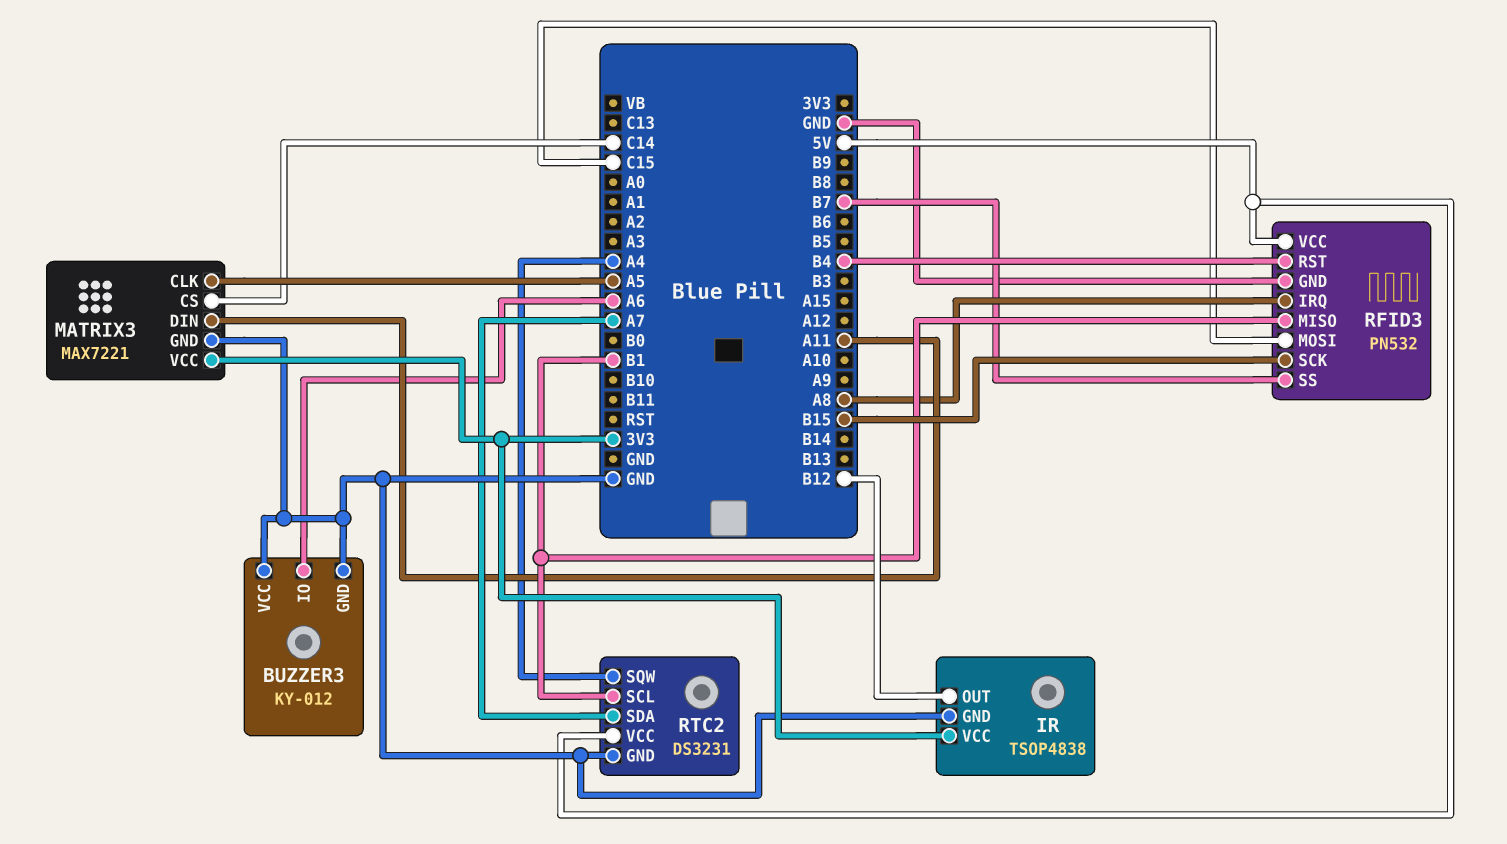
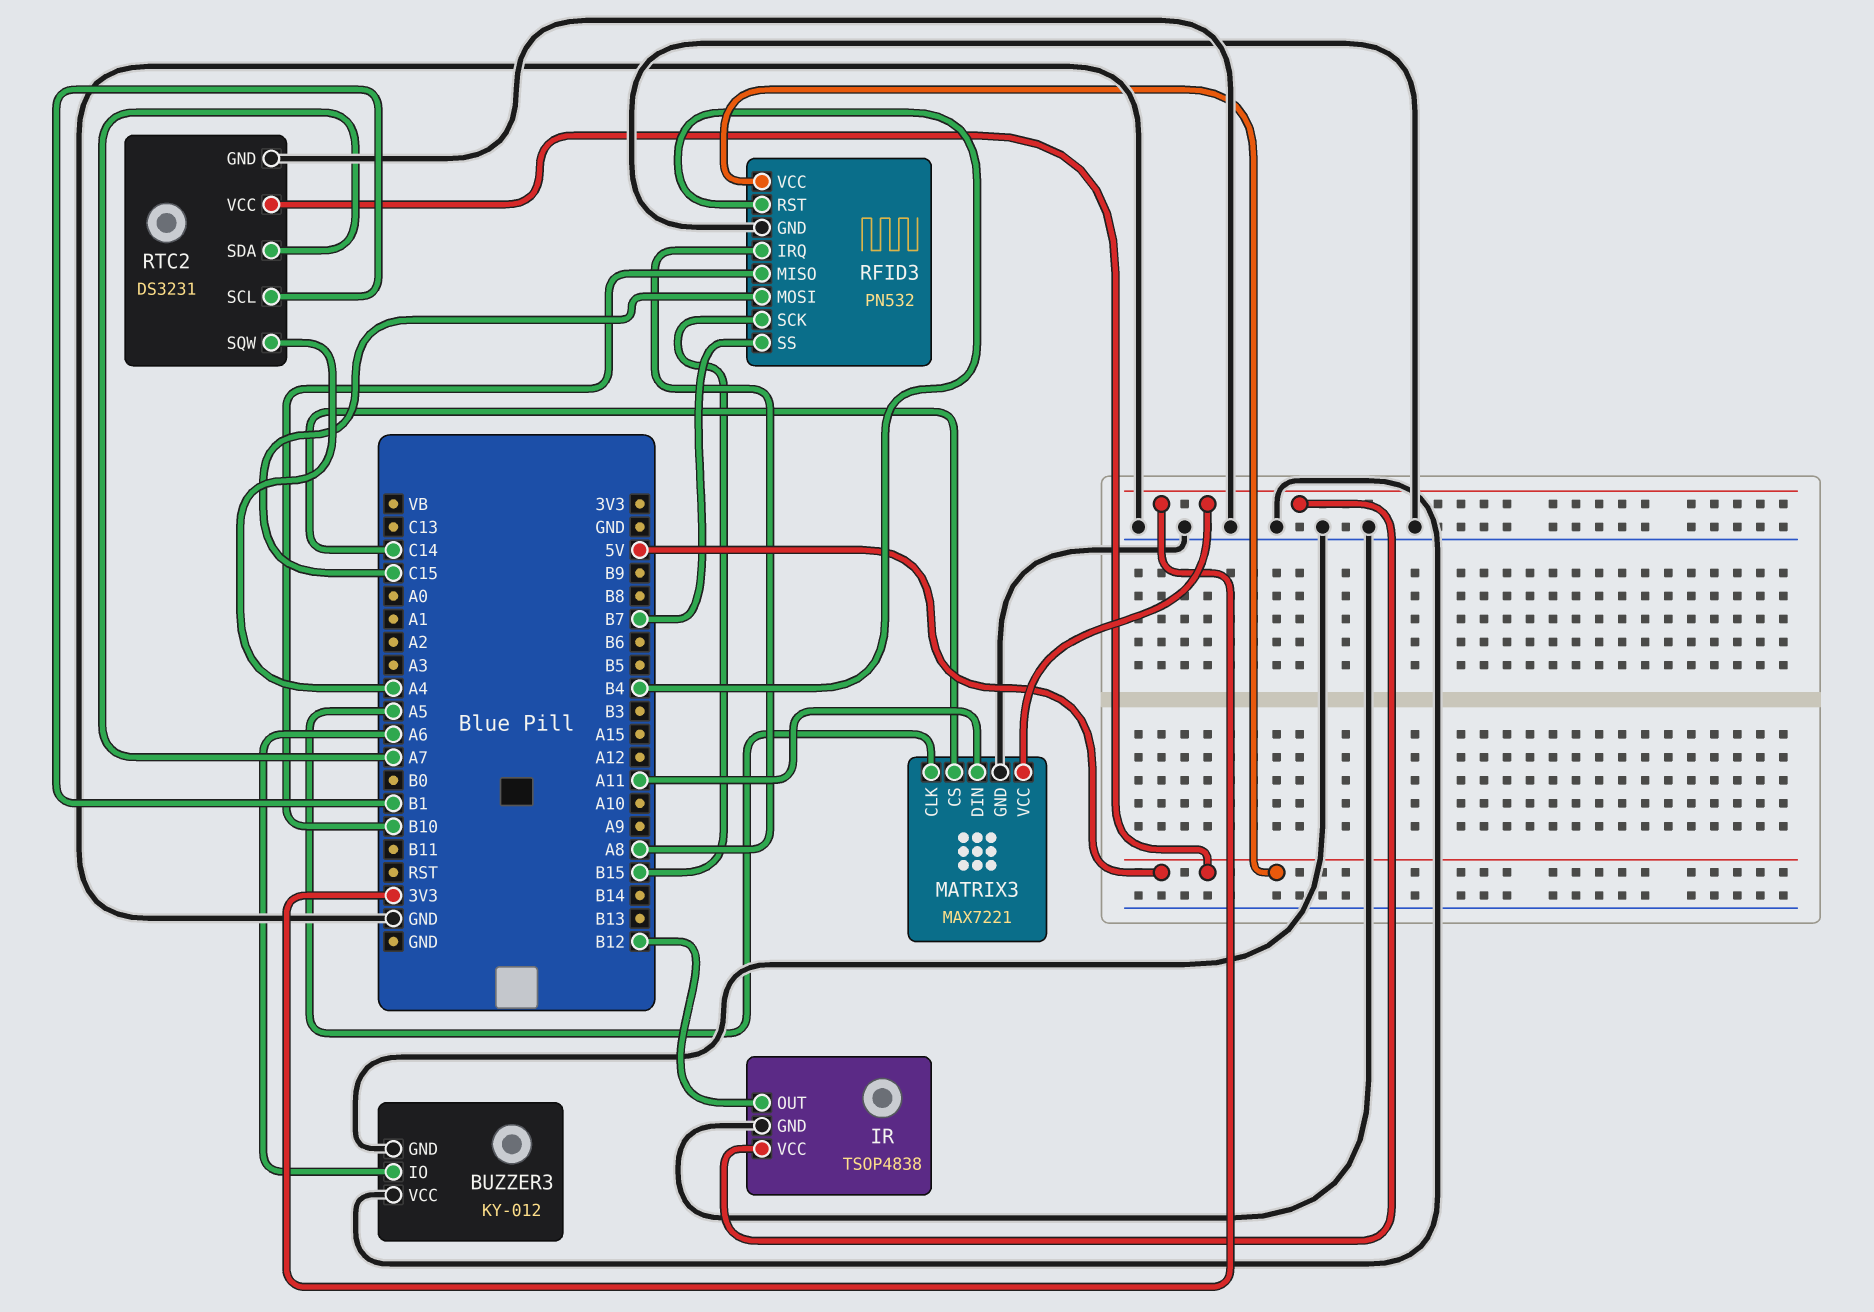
RFID3 pin MISO: B1 -> B10

